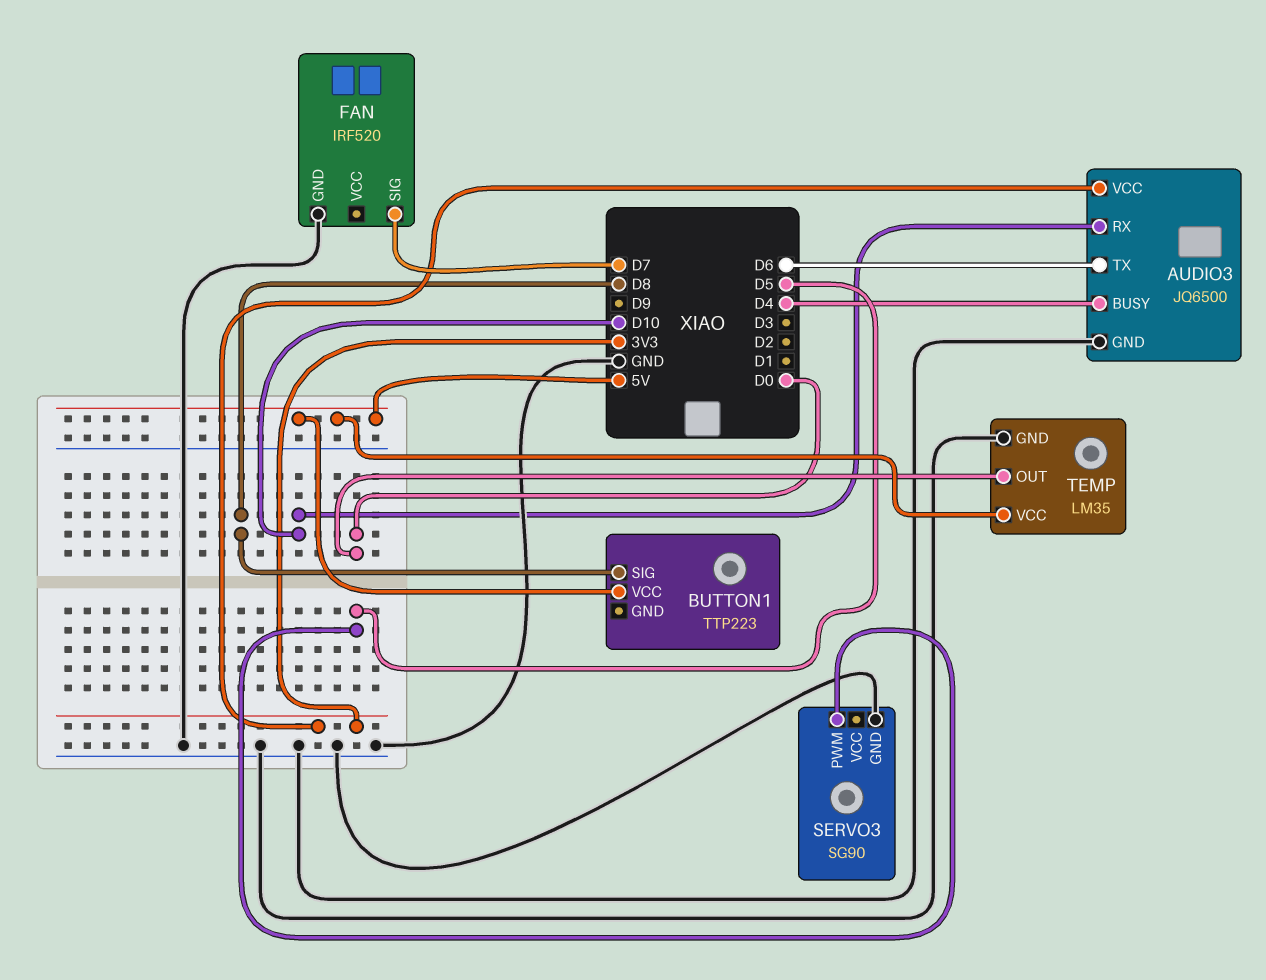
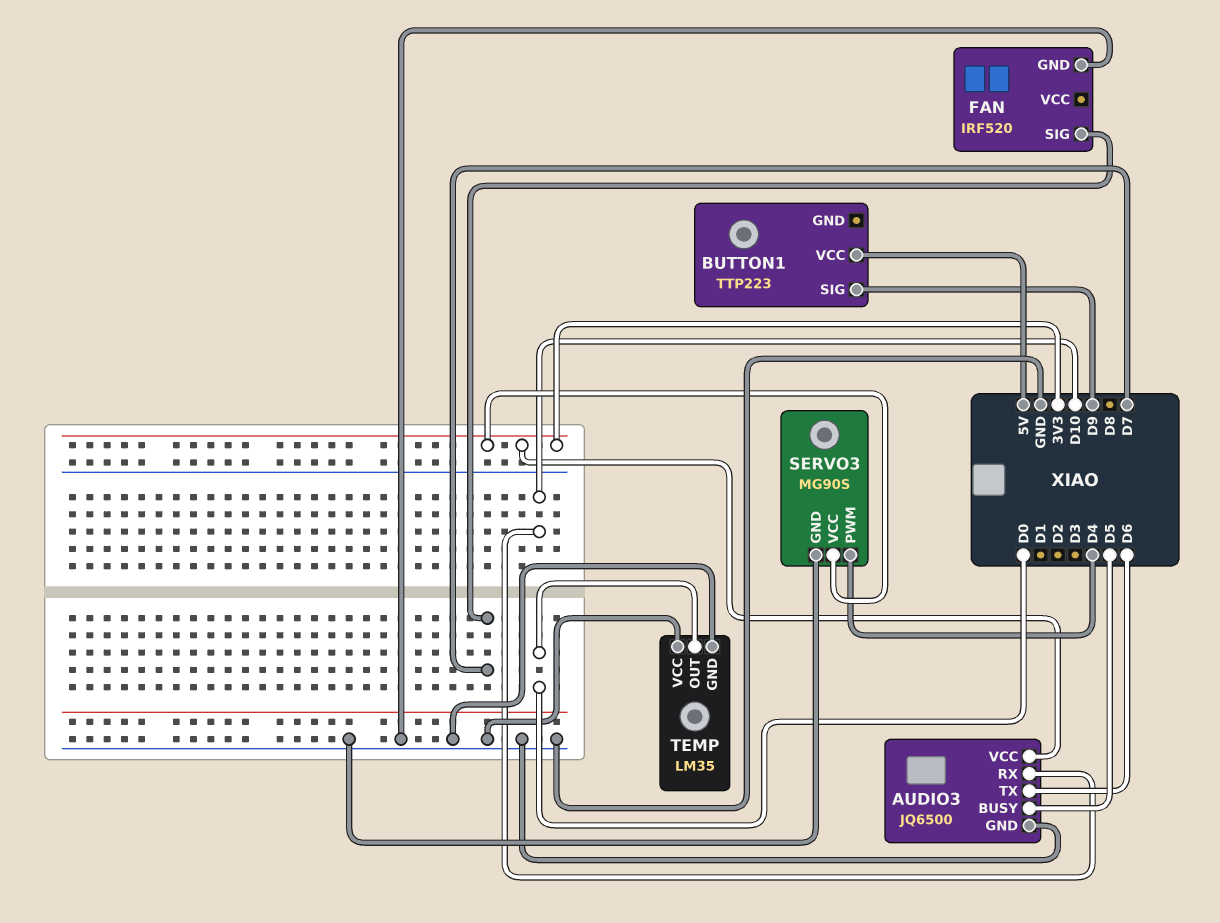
AUDIO3 pin BUSY: D4 -> D5
BUTTON1 pin SIG: D8 -> D9
SERVO3: SG90 -> MG90S
SERVO3 pin PWM: D5 -> D4
SERVO3 pin VCC: none -> 3V3
TEMP pin VCC: 5V -> GND

